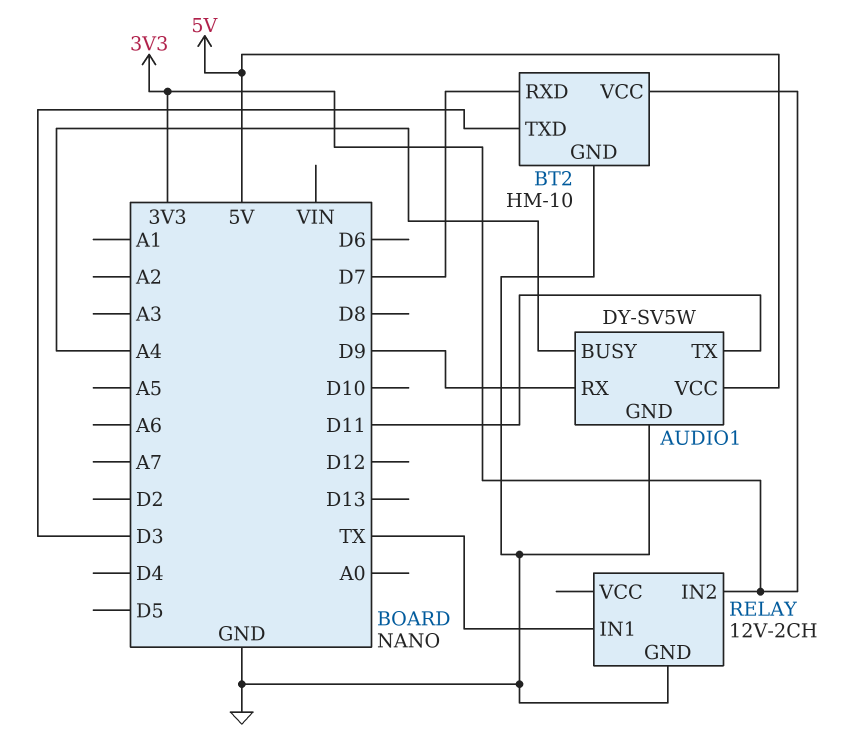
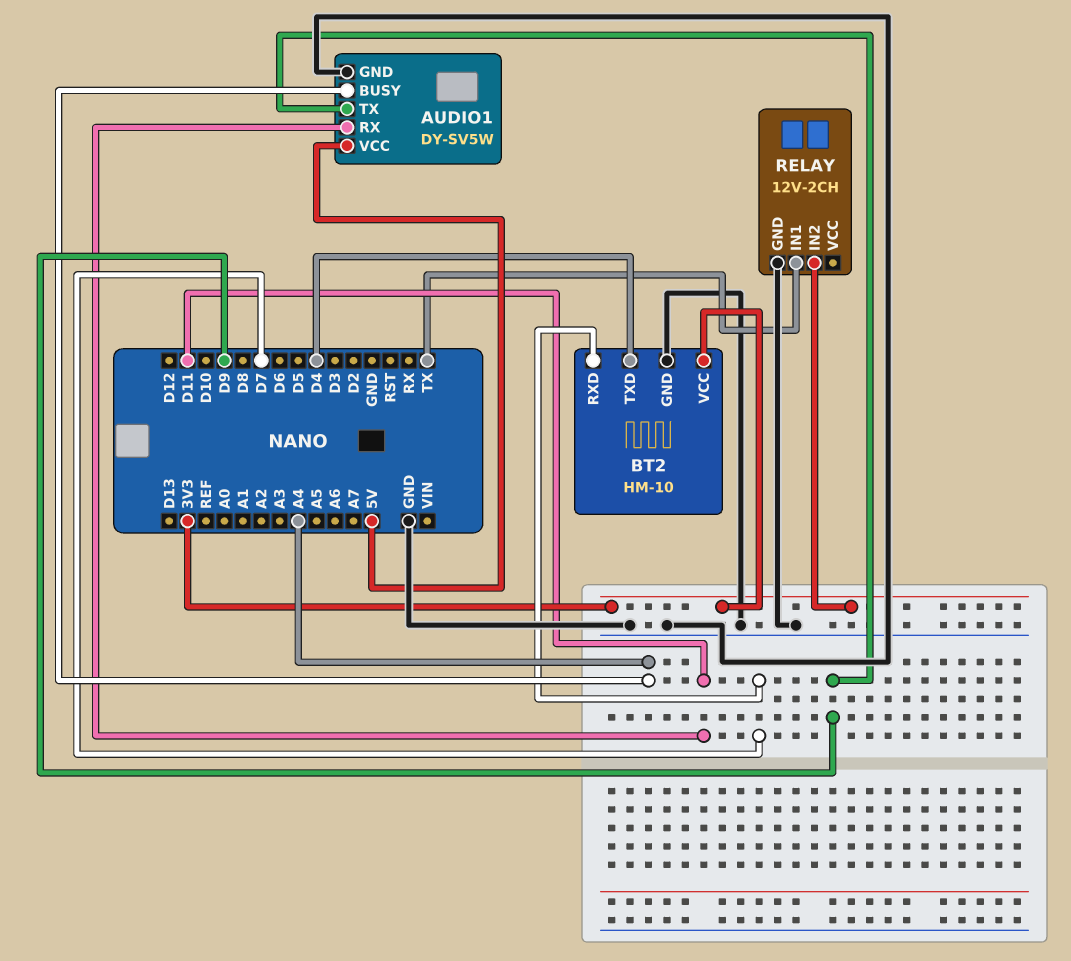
AUDIO1 pin RX: D9 -> D11
AUDIO1 pin TX: D11 -> D9
BT2 pin TXD: D3 -> D4

